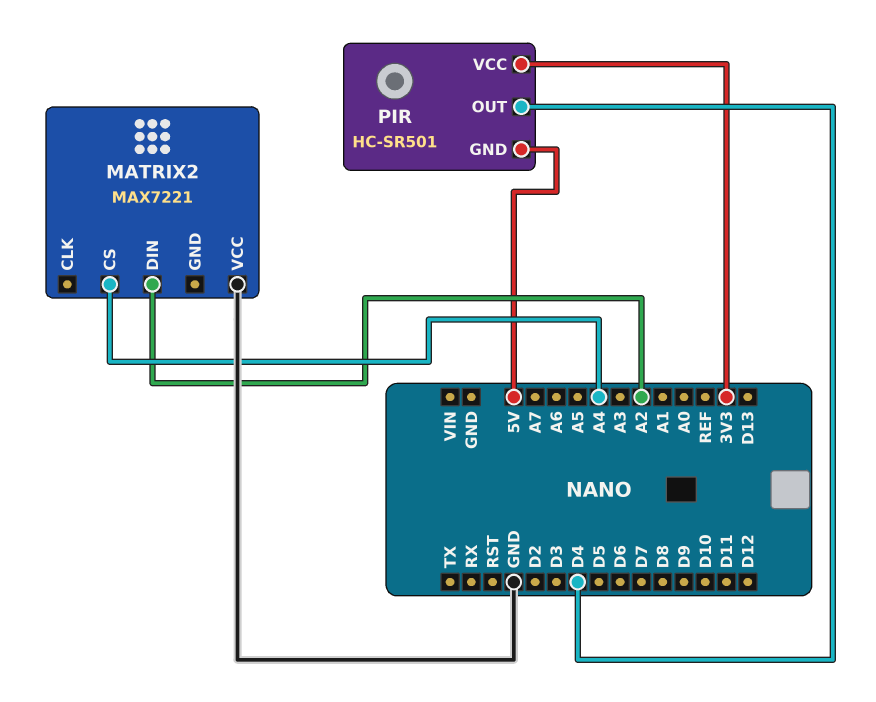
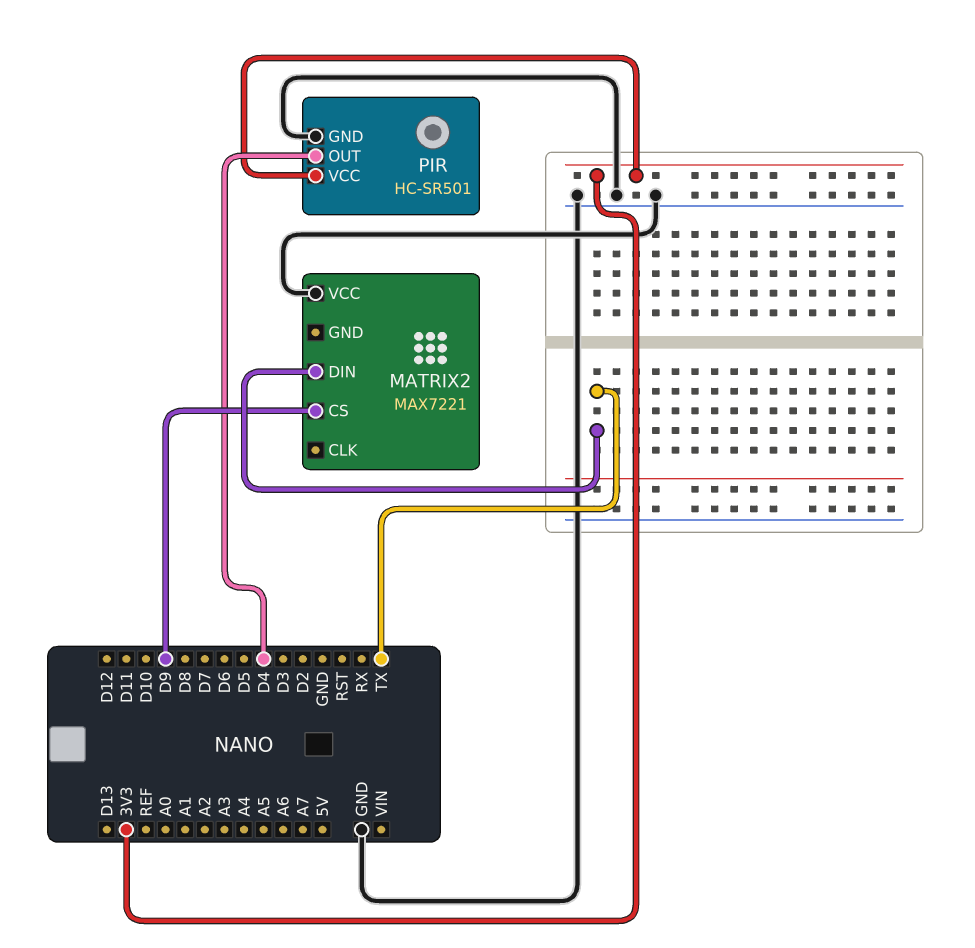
MATRIX2 pin CS: A4 -> D9
MATRIX2 pin DIN: A2 -> TX
PIR pin GND: 5V -> GND

